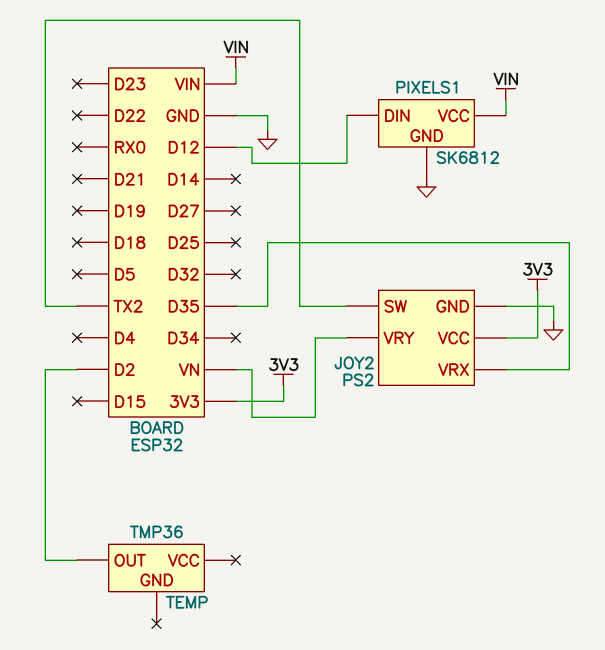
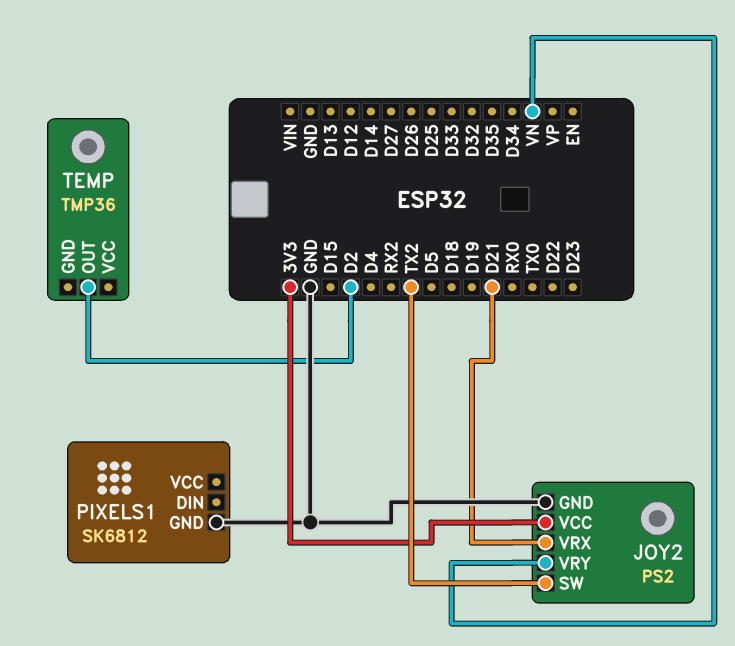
JOY2 pin VRX: D35 -> D21
PIXELS1 pin DIN: D12 -> none
PIXELS1 pin VCC: VIN -> none

